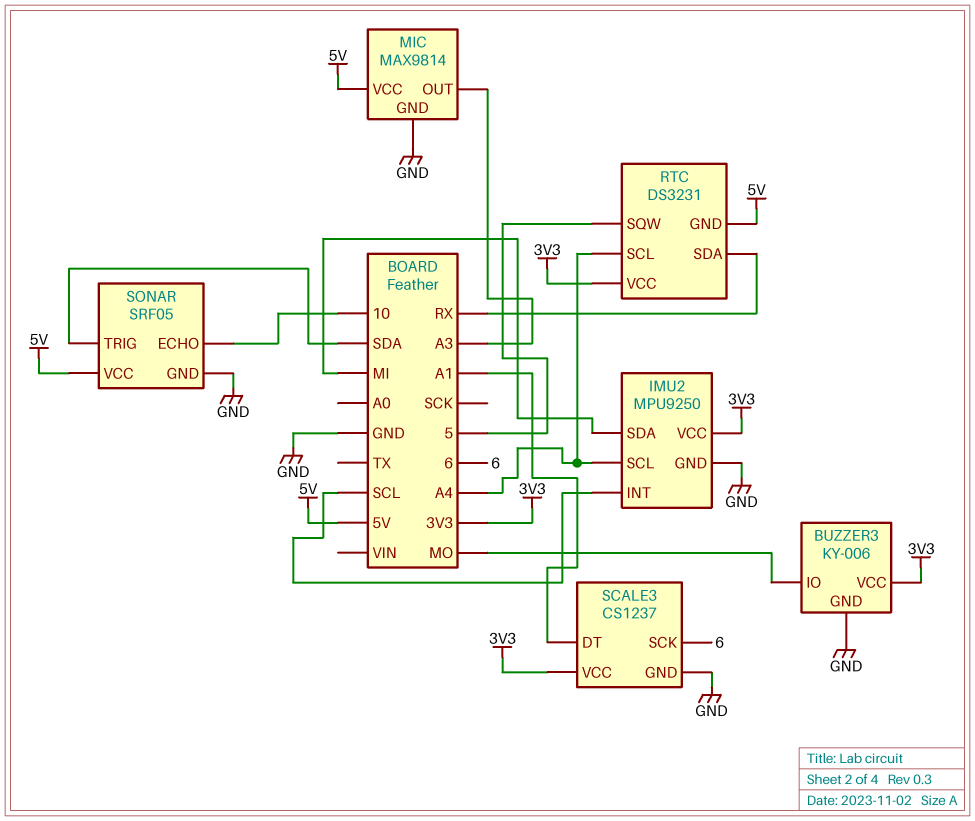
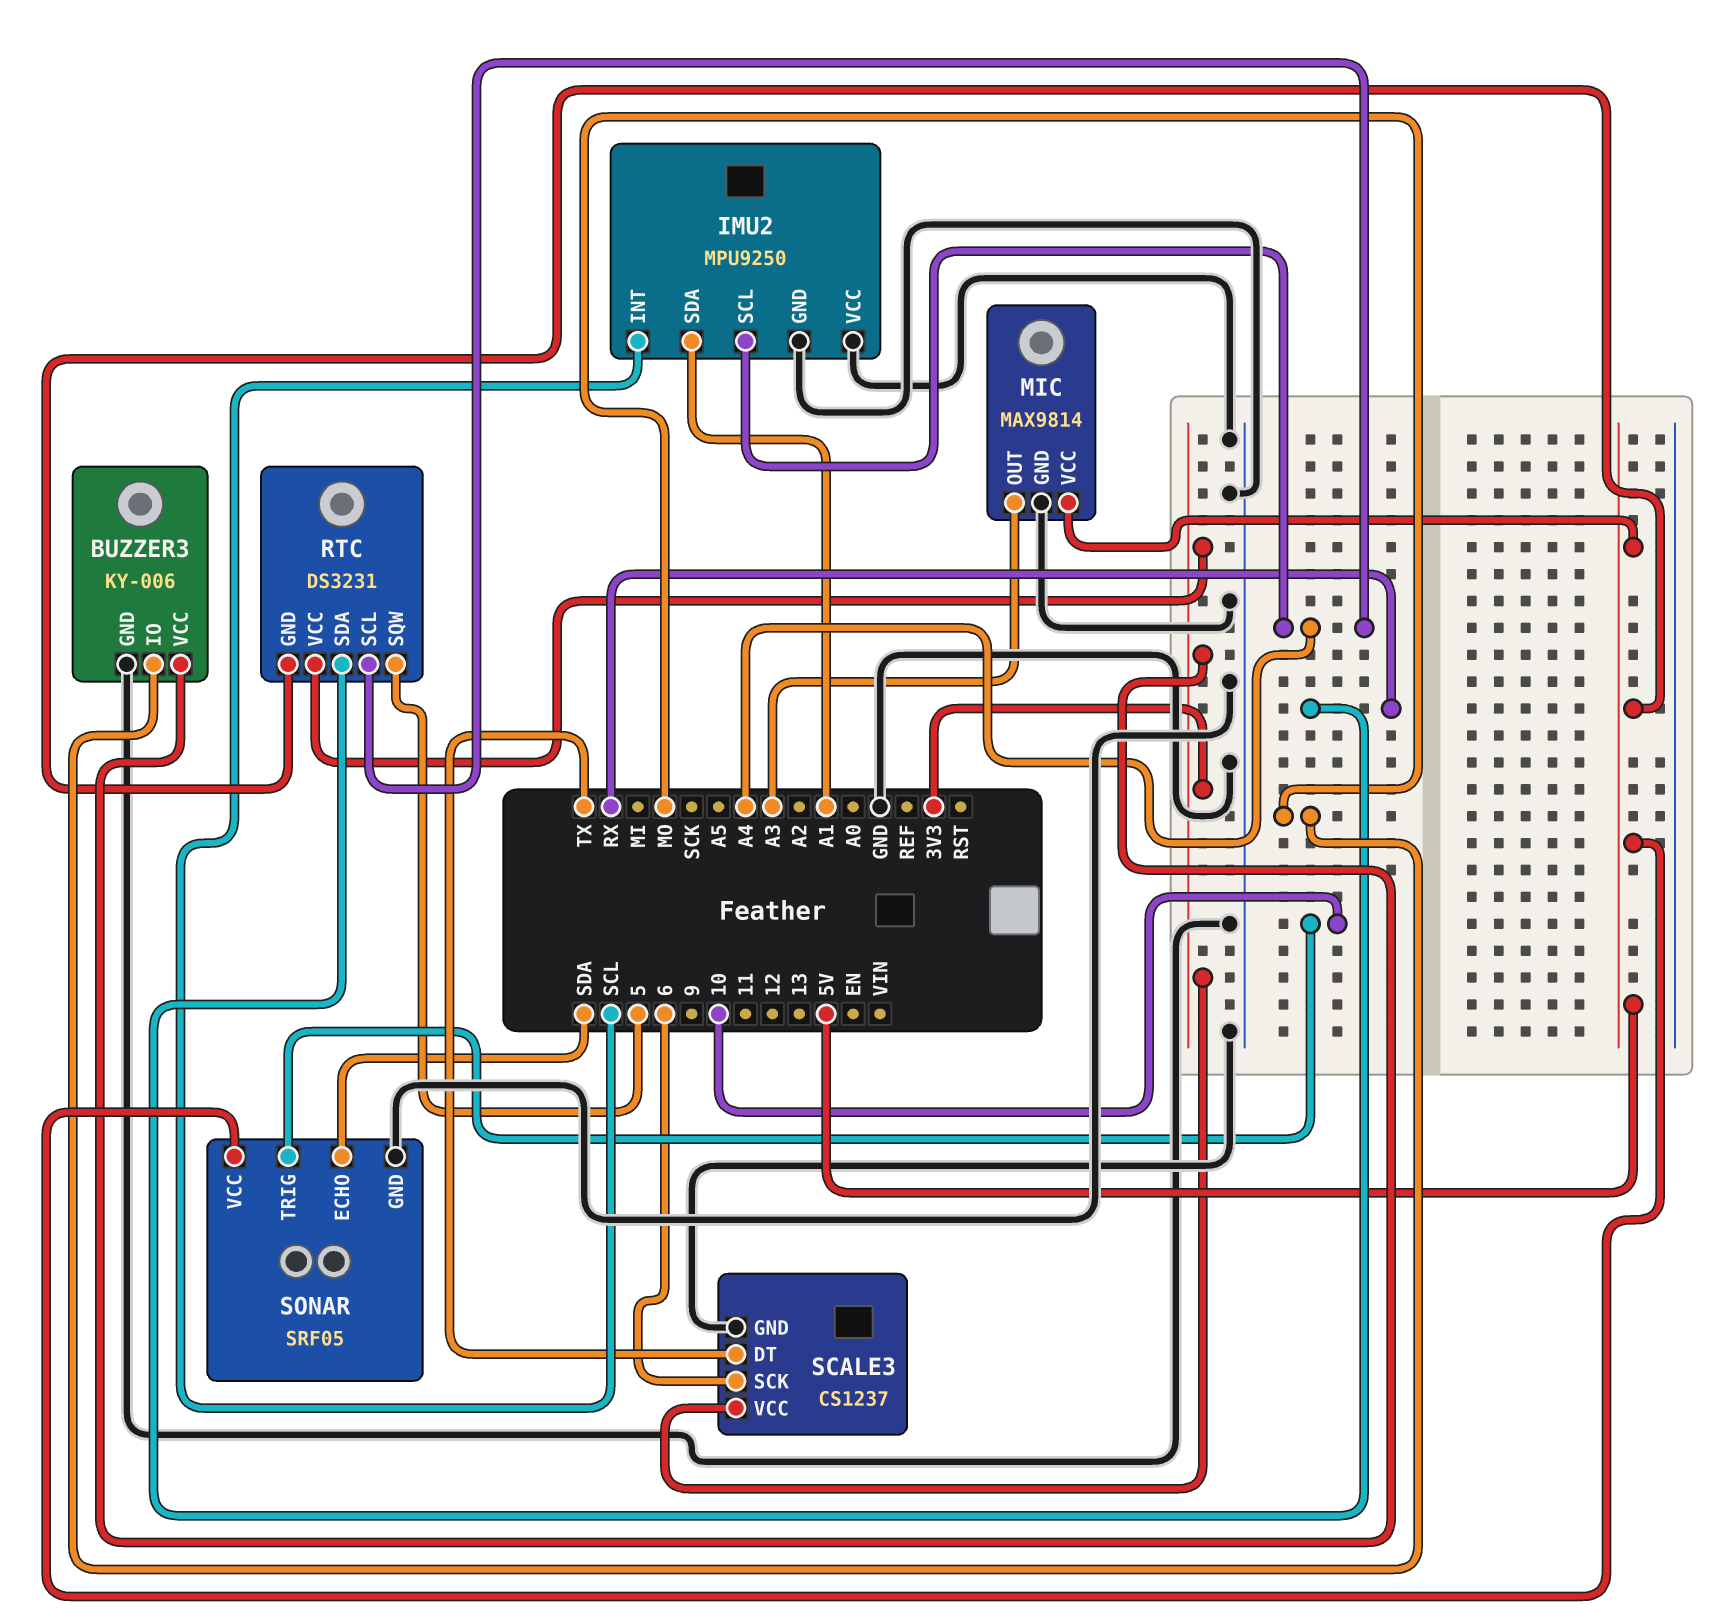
IMU2 pin SDA: MI -> A1
IMU2 pin VCC: 3V3 -> GND
SCALE3 pin DT: A1 -> TX
SONAR pin ECHO: 10 -> SDA
SONAR pin TRIG: SDA -> 10

